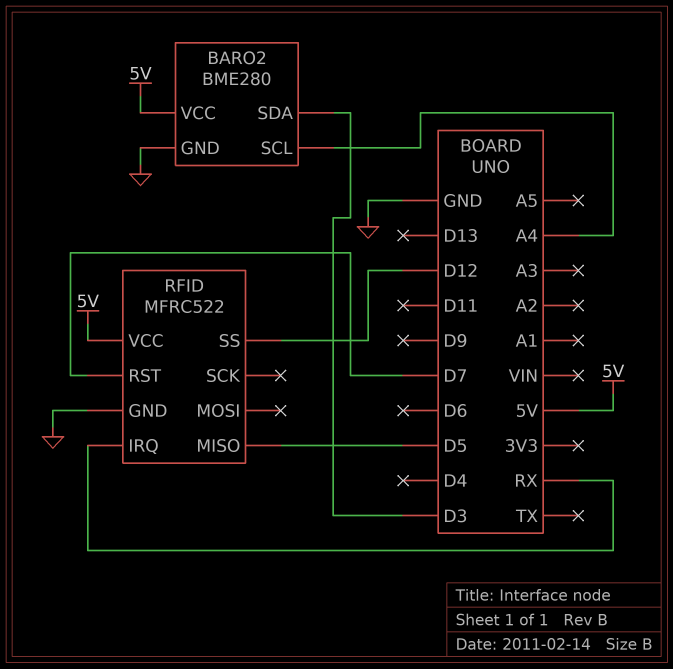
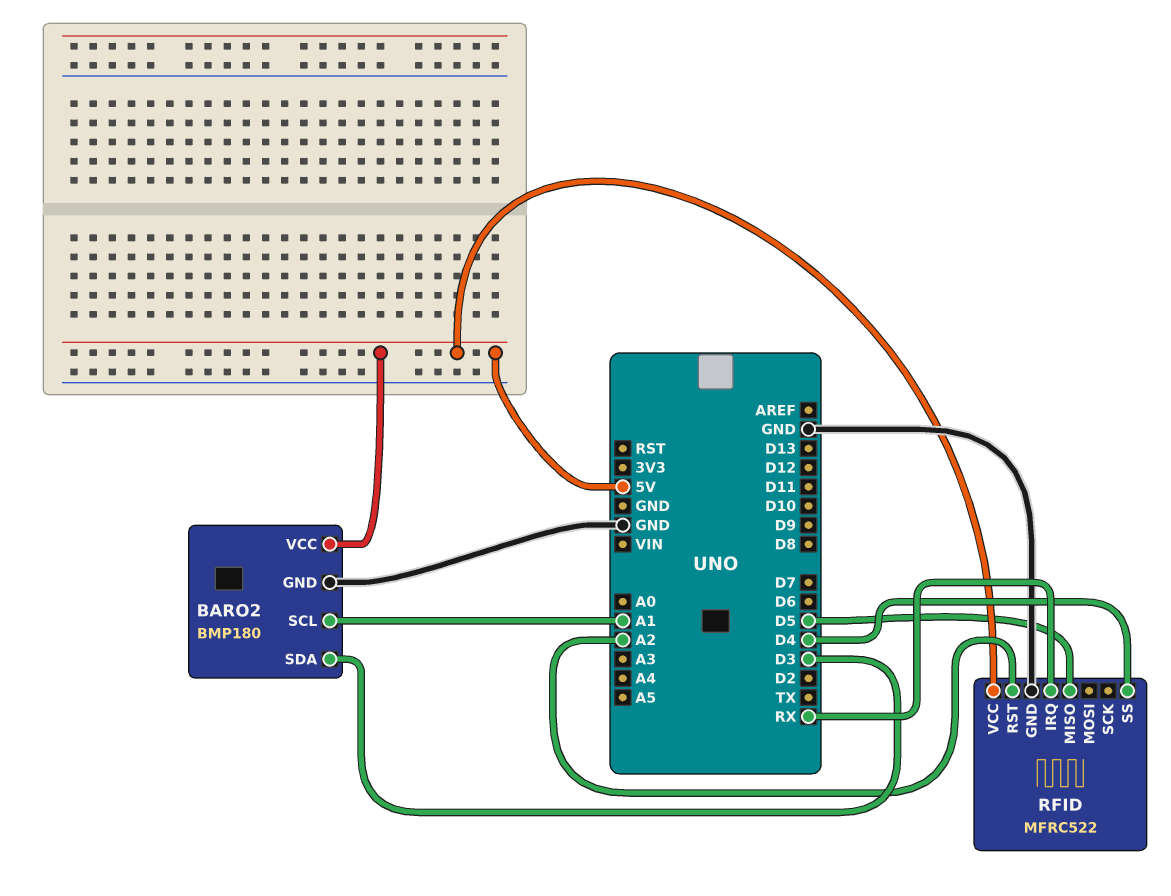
BARO2: BME280 -> BMP180
BARO2 pin SCL: A4 -> A1
RFID pin RST: D7 -> A2
RFID pin SS: D12 -> D4

